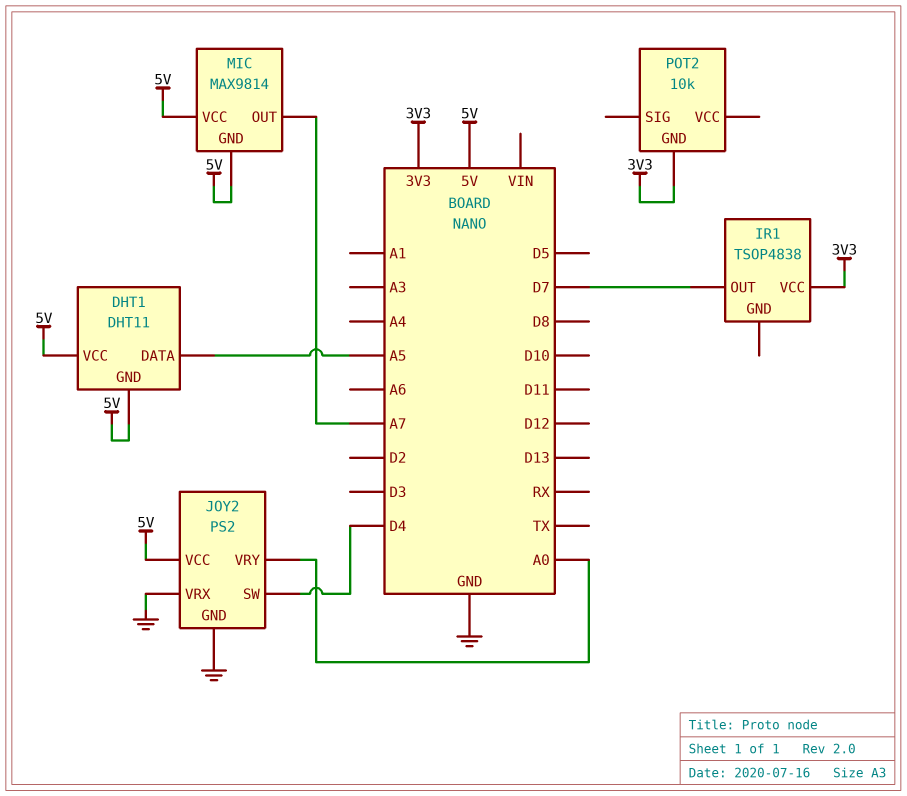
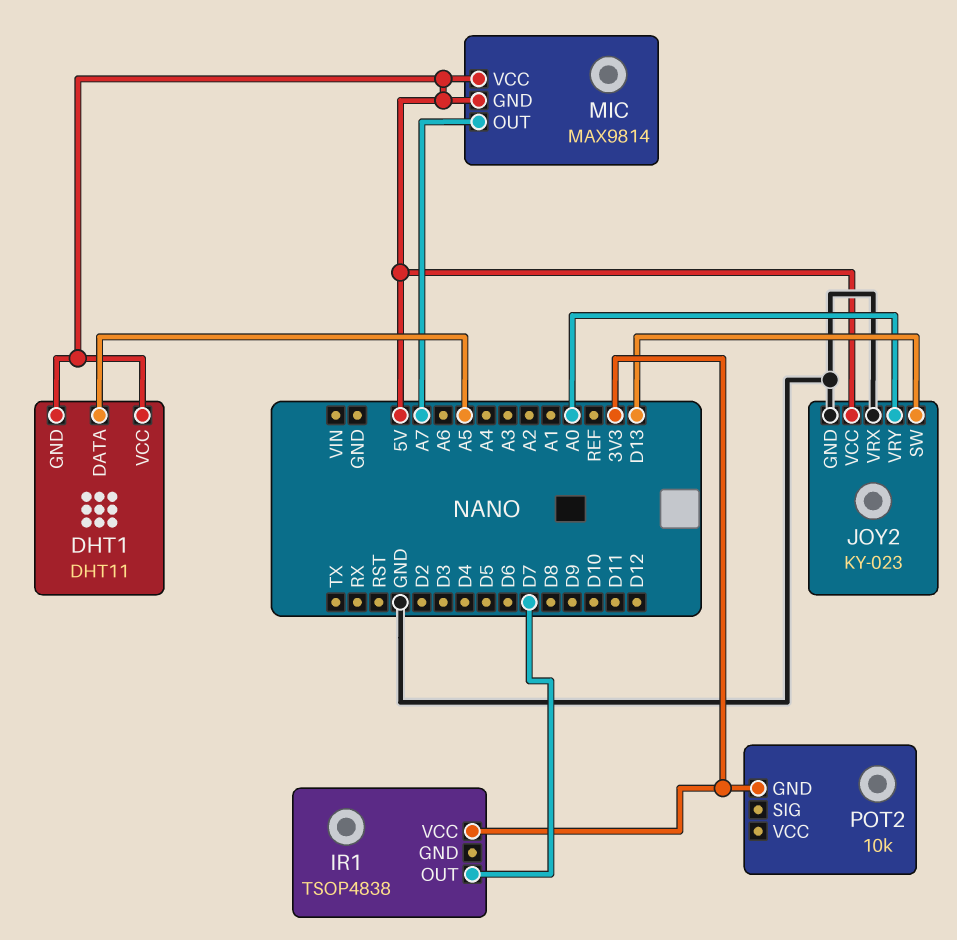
JOY2: PS2 -> KY-023
JOY2 pin SW: D4 -> D13

